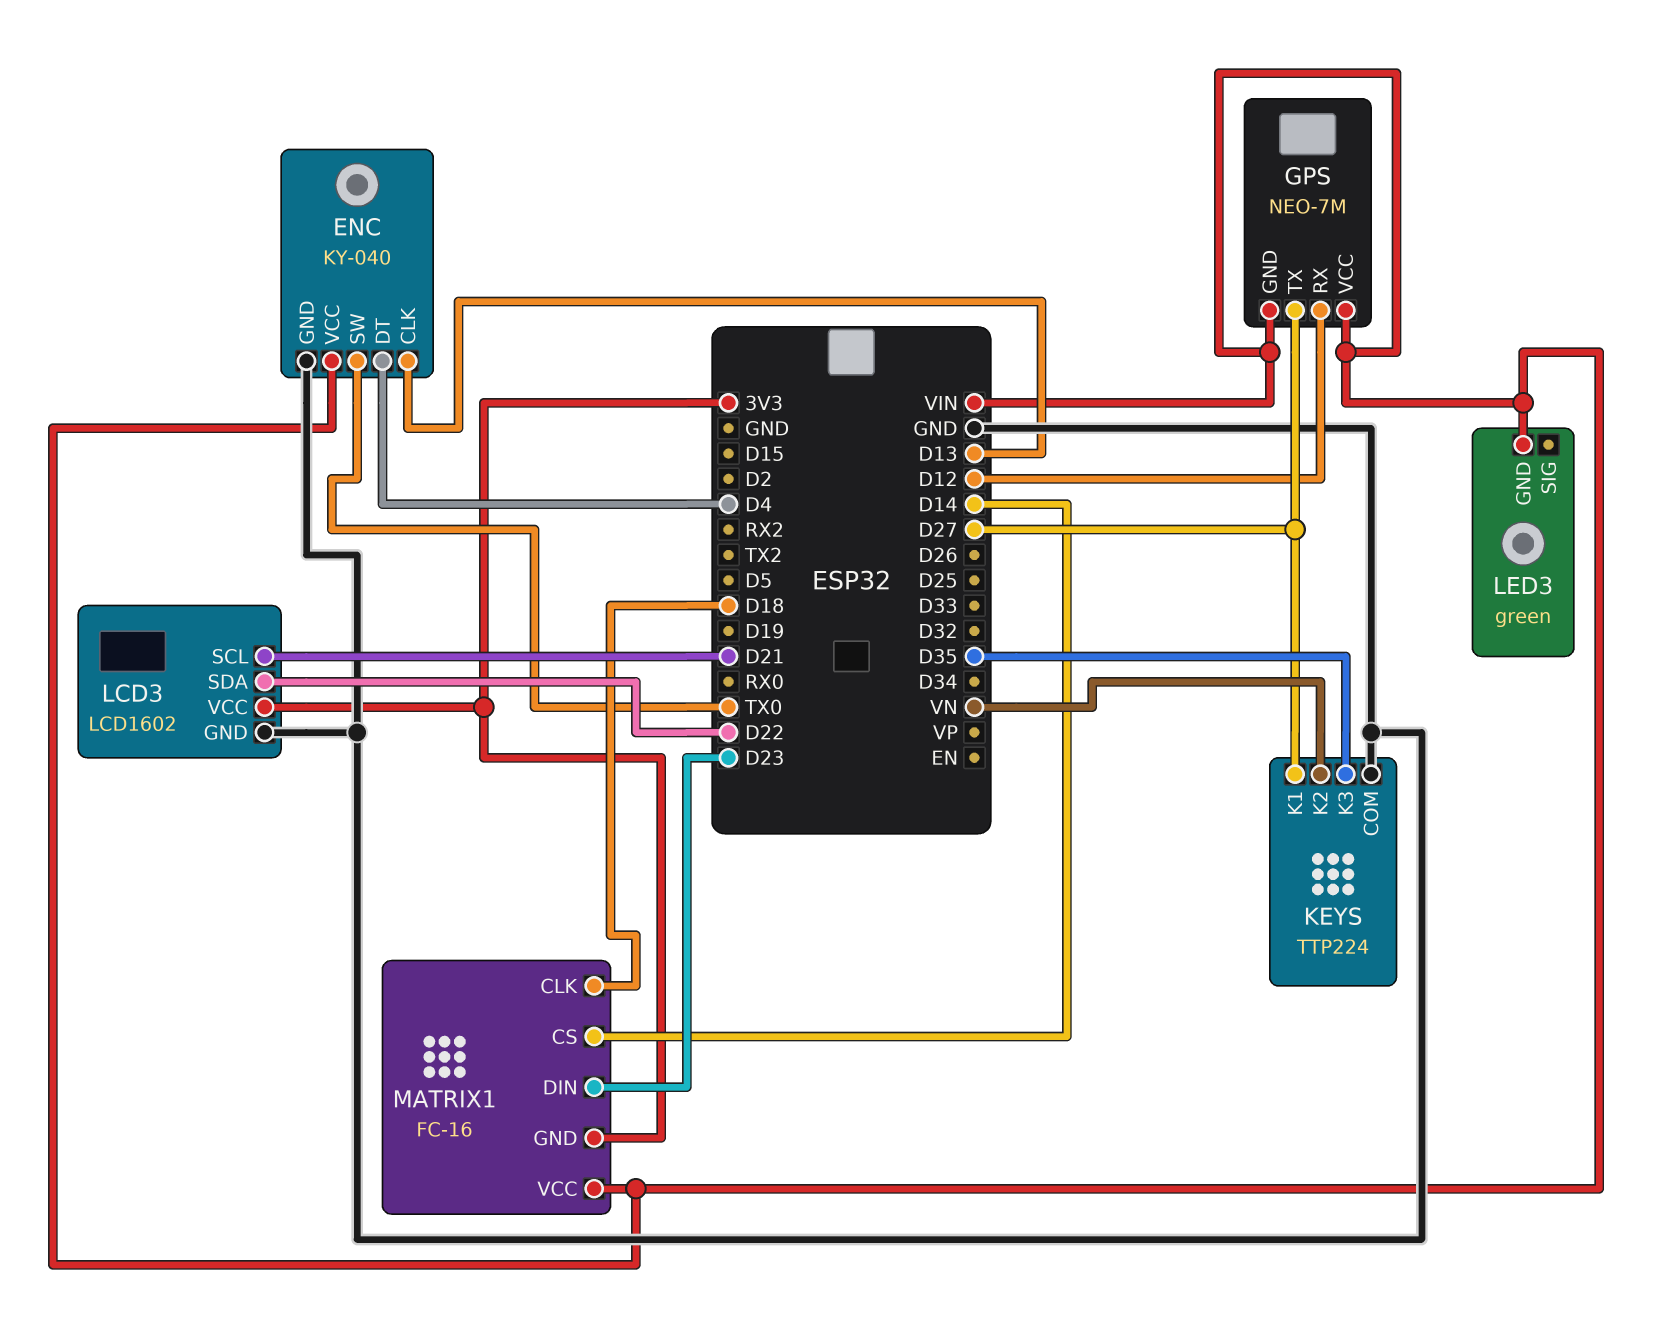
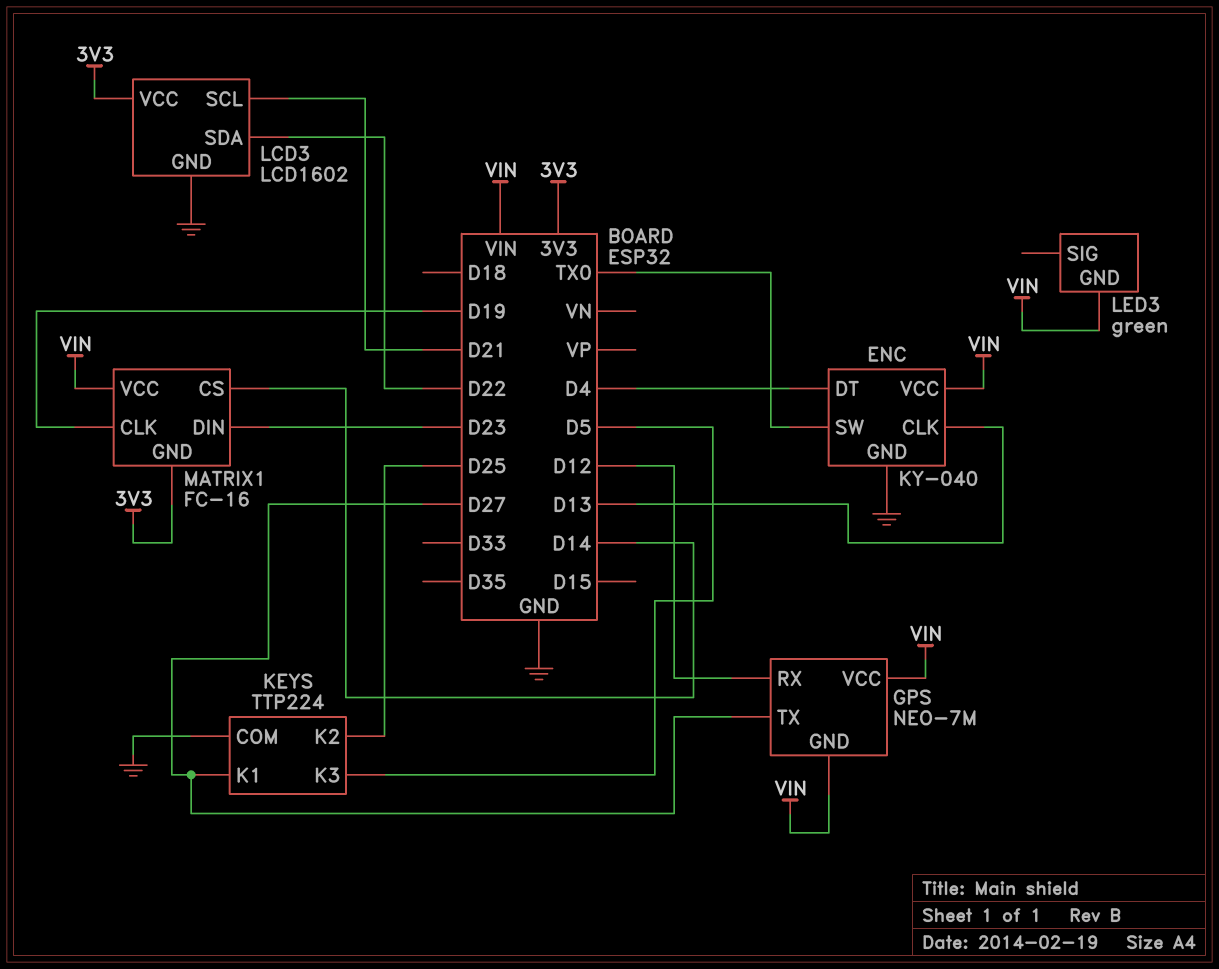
KEYS pin K2: VN -> D25
KEYS pin K3: D35 -> D5
MATRIX1 pin CLK: D18 -> D19

